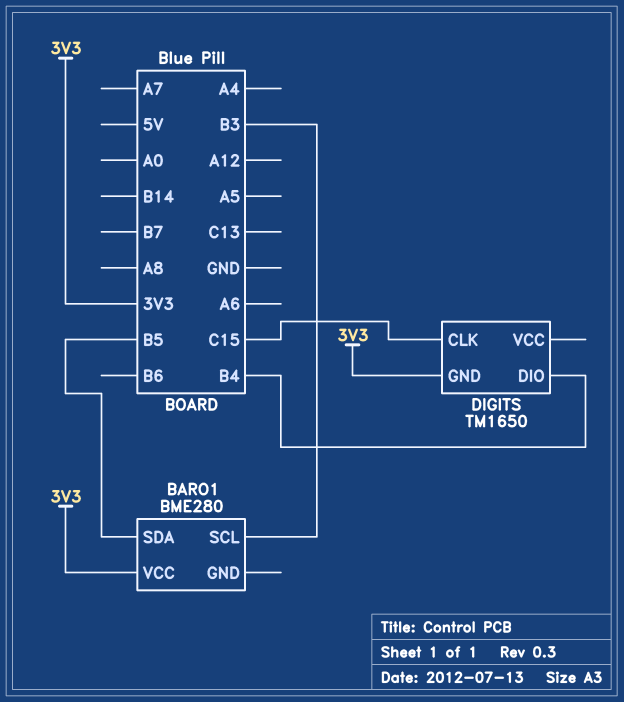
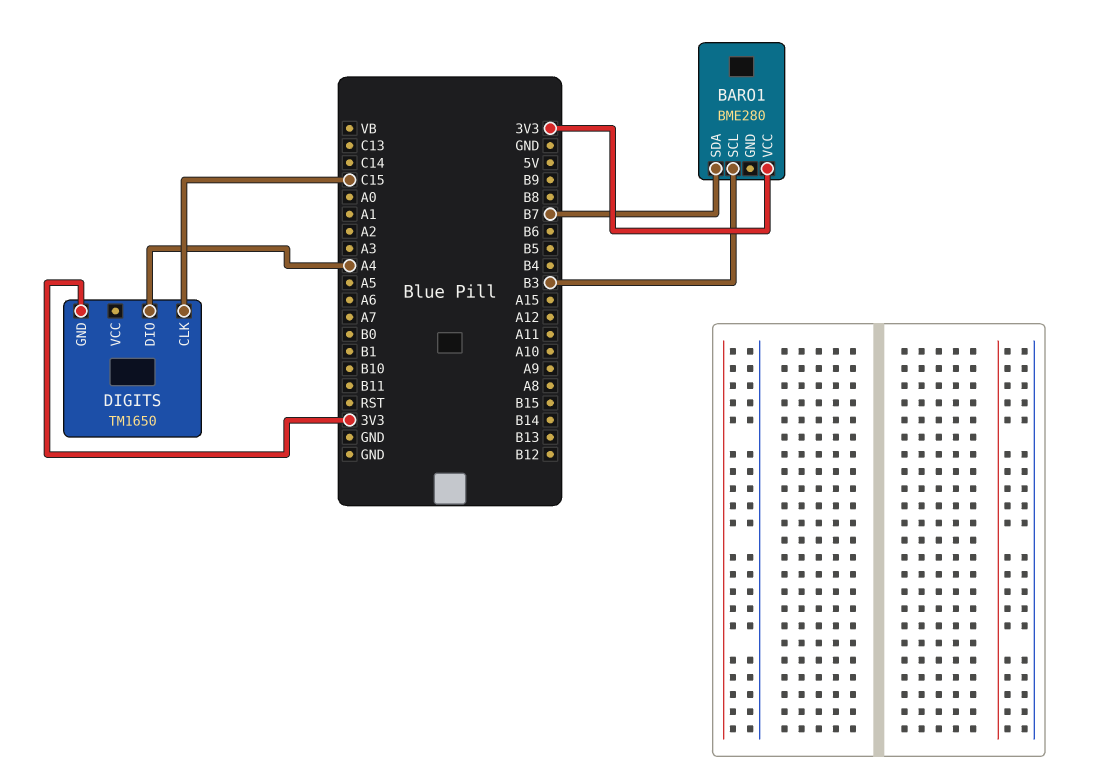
BARO1 pin SDA: B5 -> B7
DIGITS pin DIO: B4 -> A4

